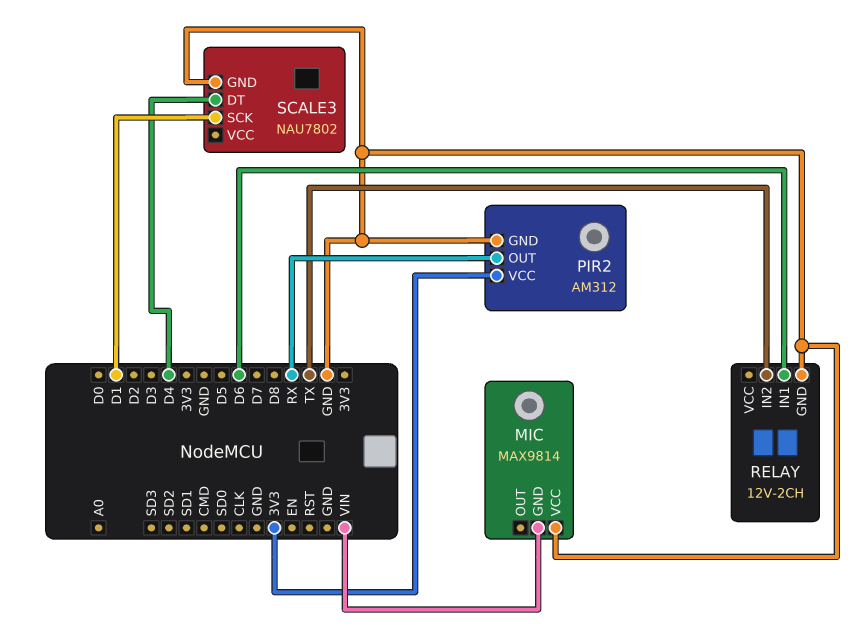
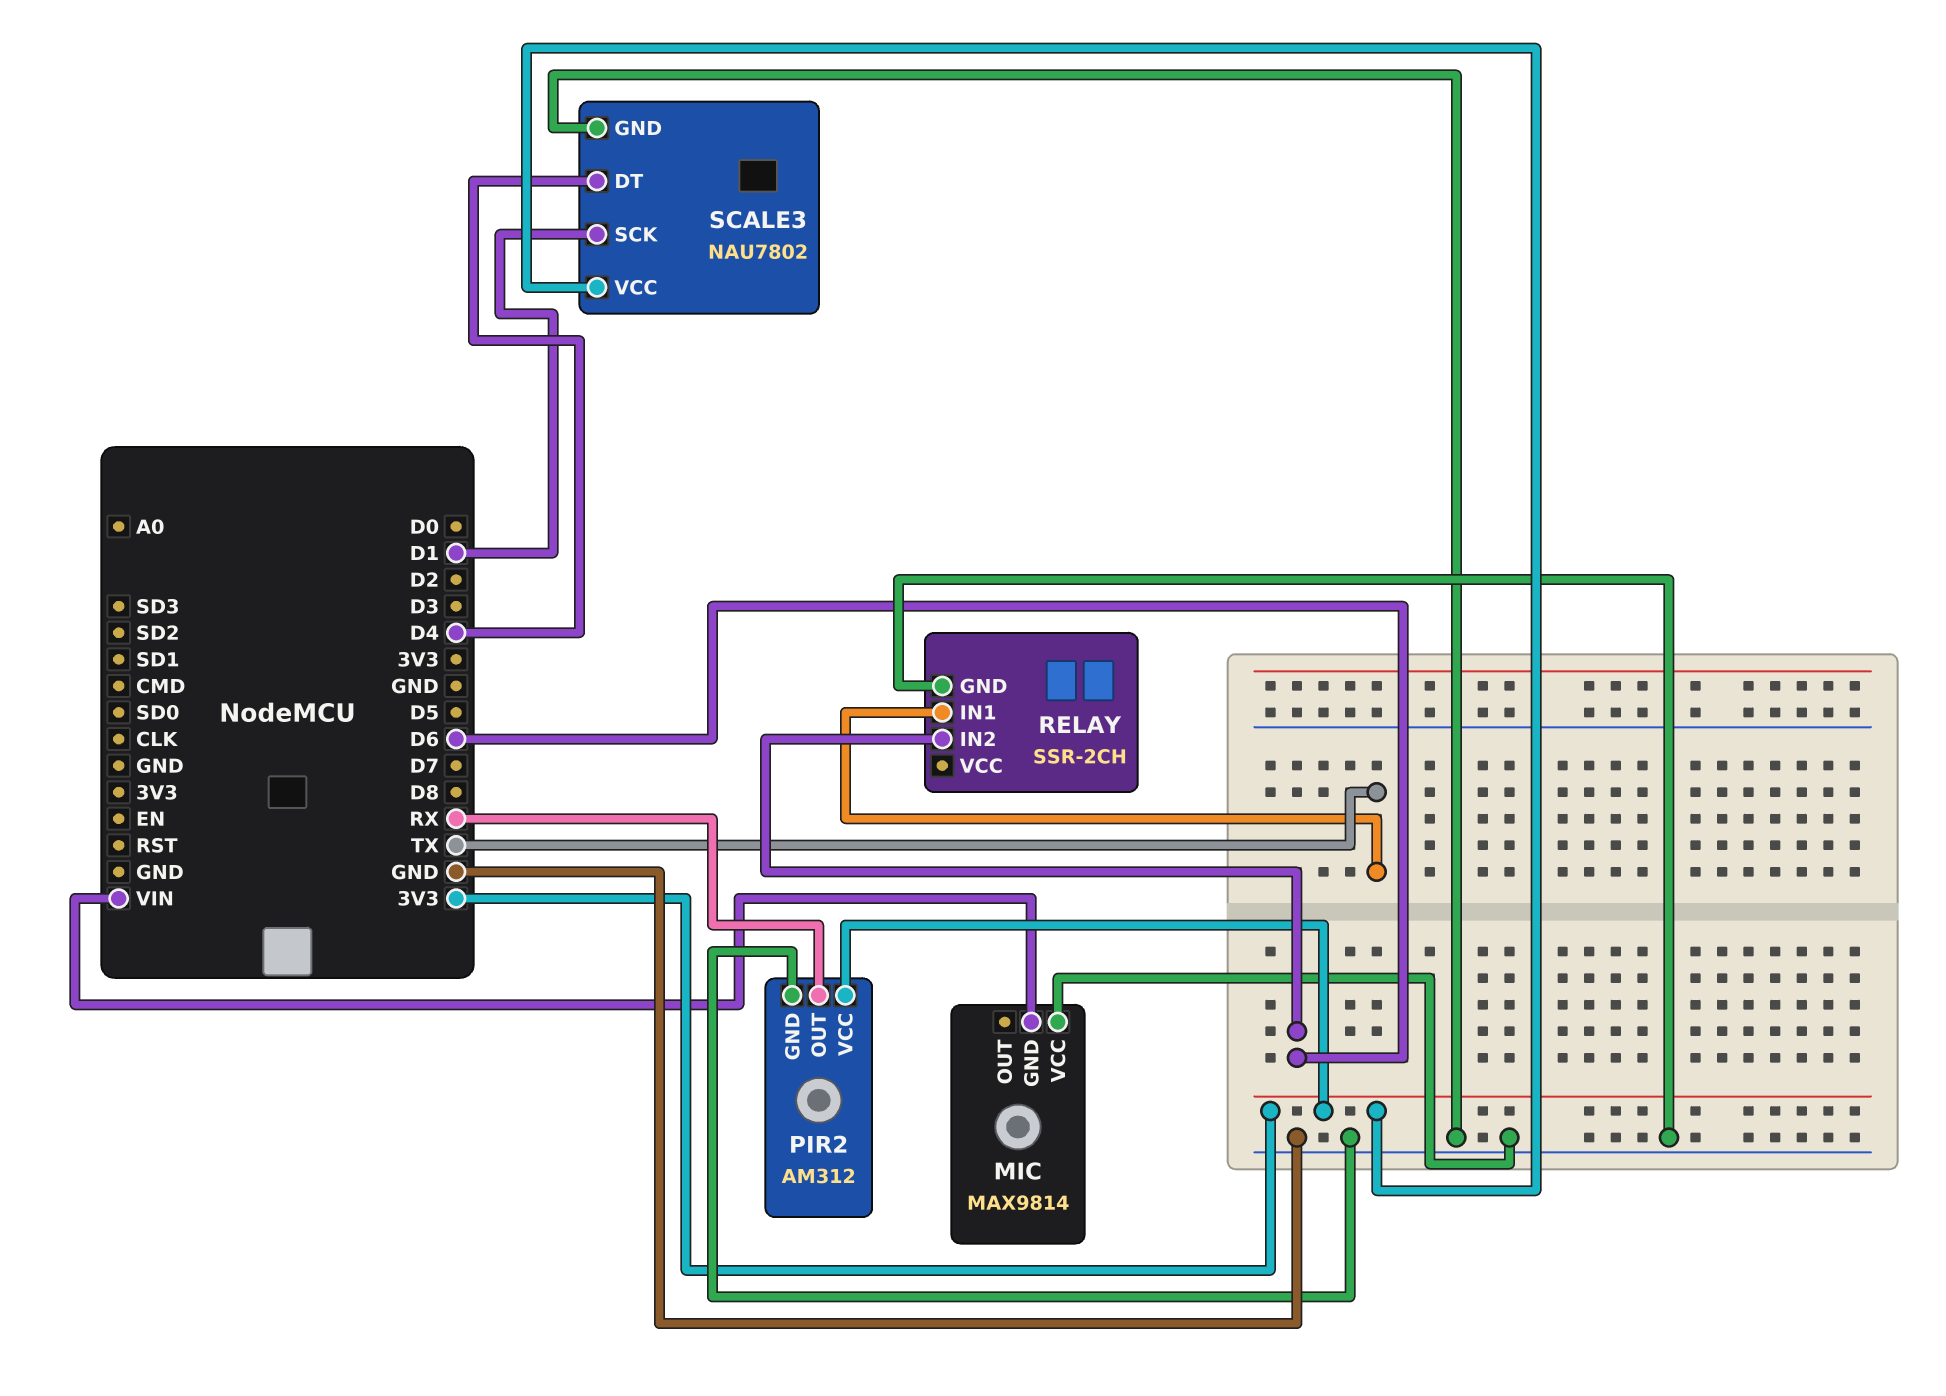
RELAY: 12V-2CH -> SSR-2CH
RELAY pin IN1: D6 -> TX
RELAY pin IN2: TX -> D6
SCALE3 pin VCC: none -> 3V3

